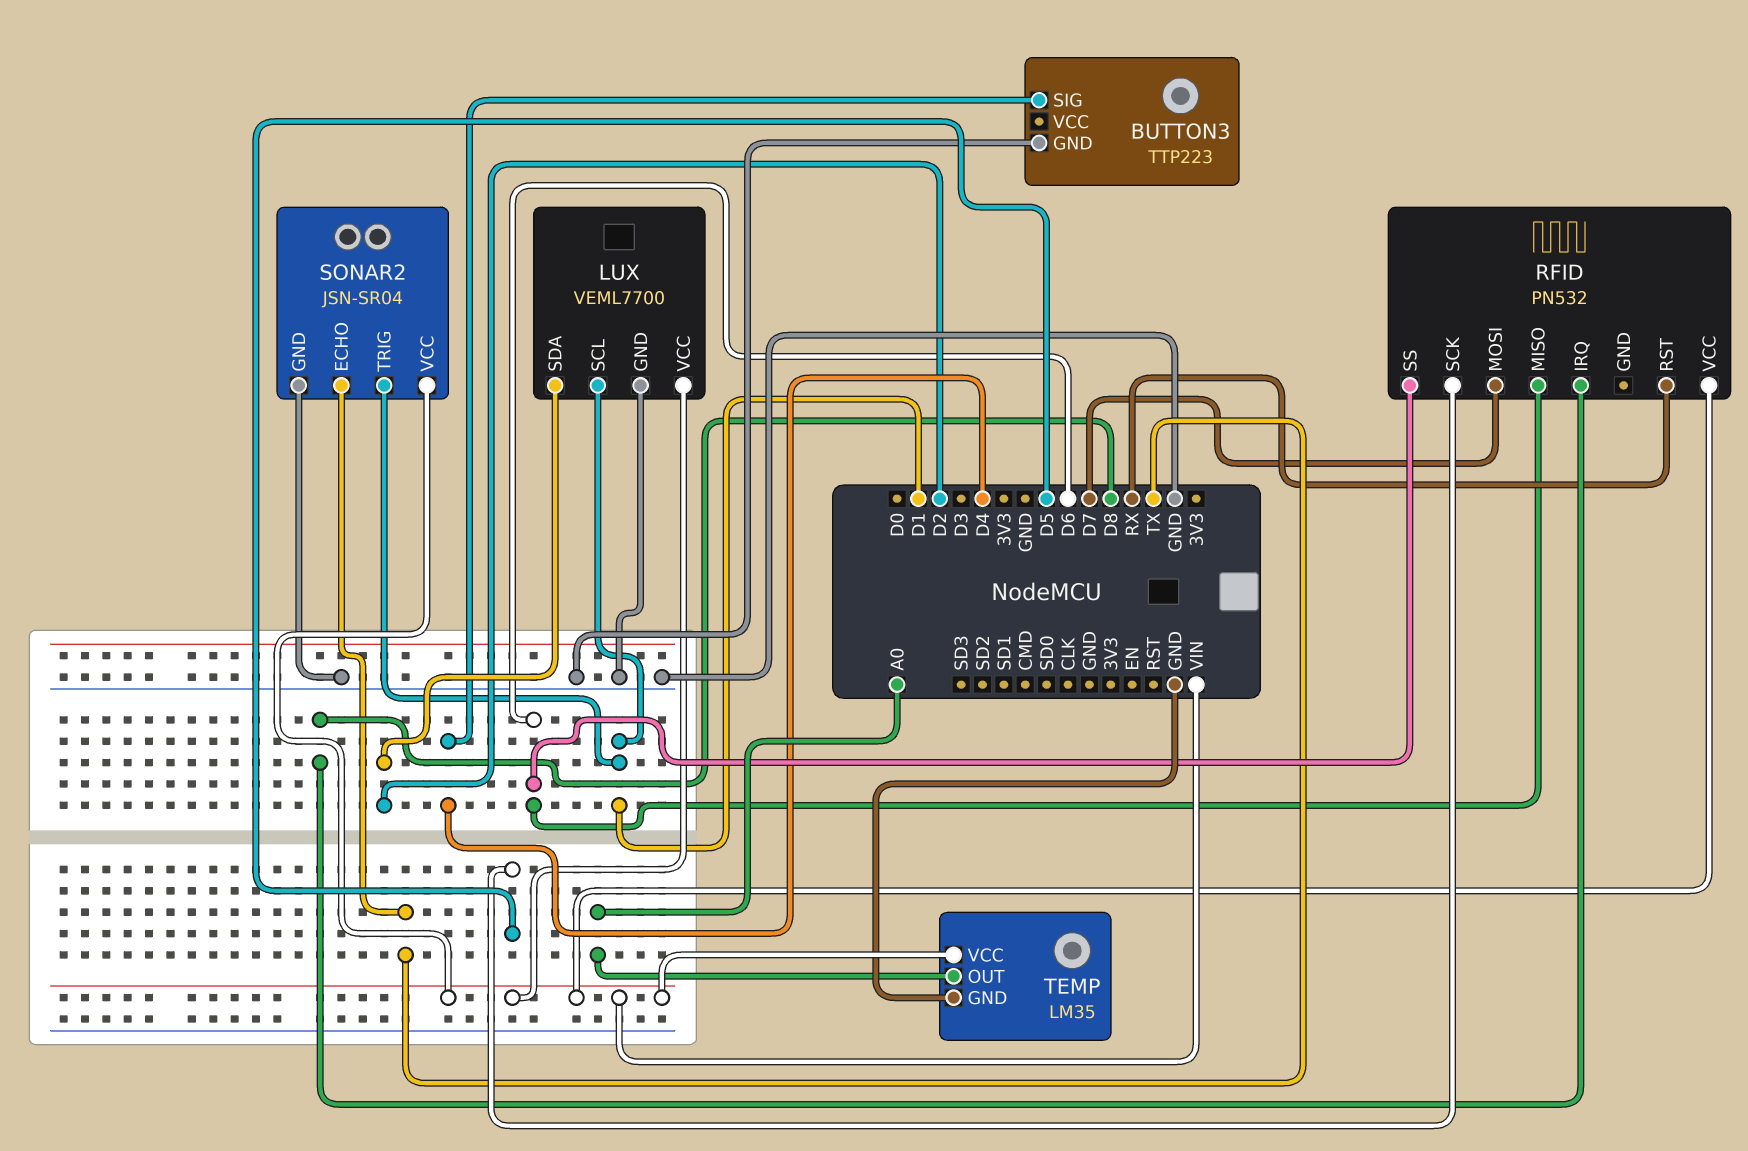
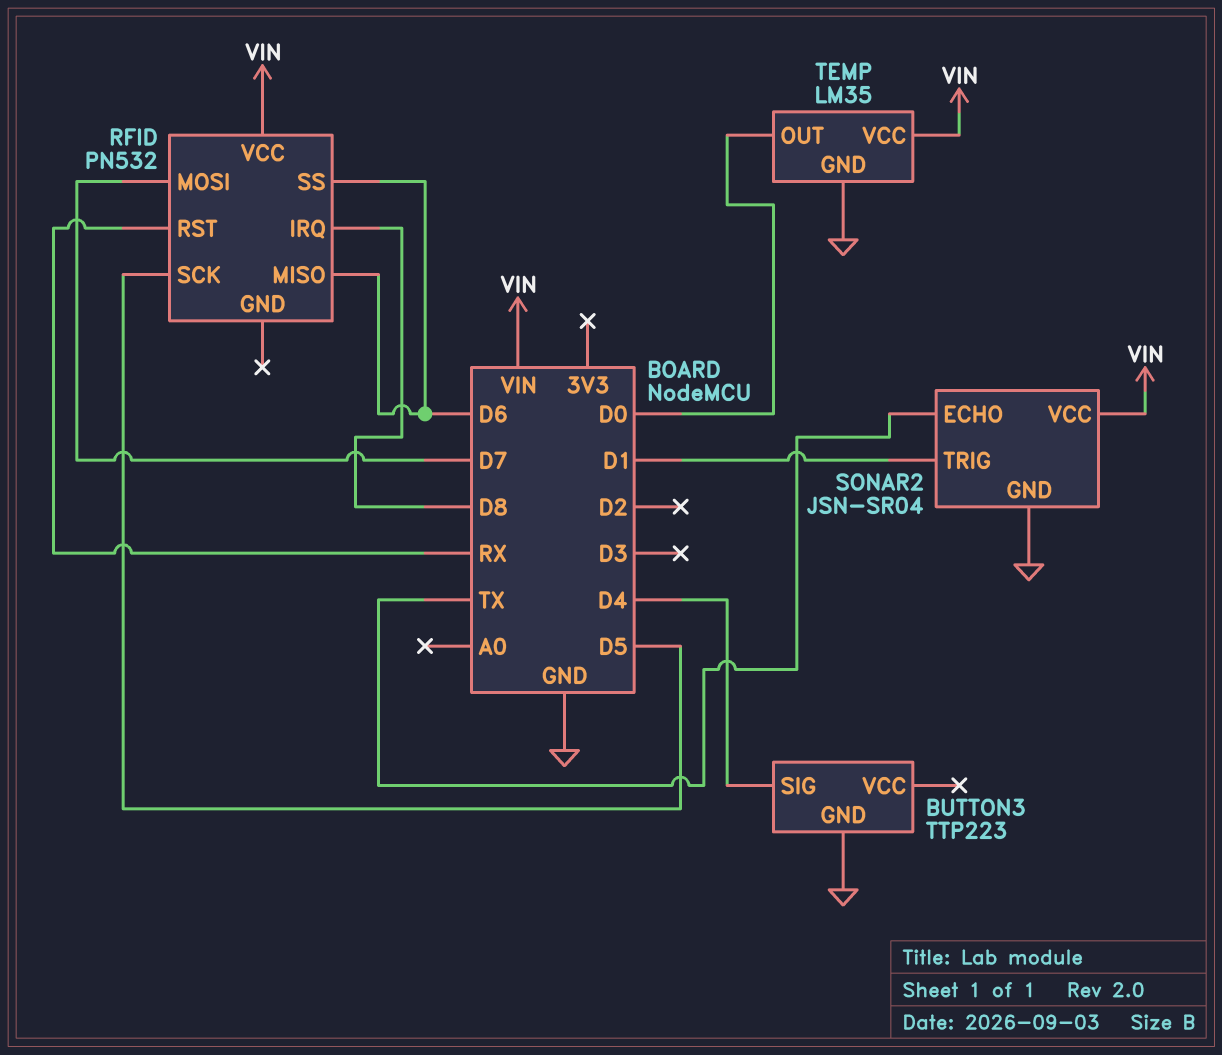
LUX: VEML7700 -> none
LUX pin GND: GND -> none
LUX pin SCL: D1 -> none
LUX pin SDA: D2 -> none
LUX pin VCC: VIN -> none
TEMP pin OUT: A0 -> D0

